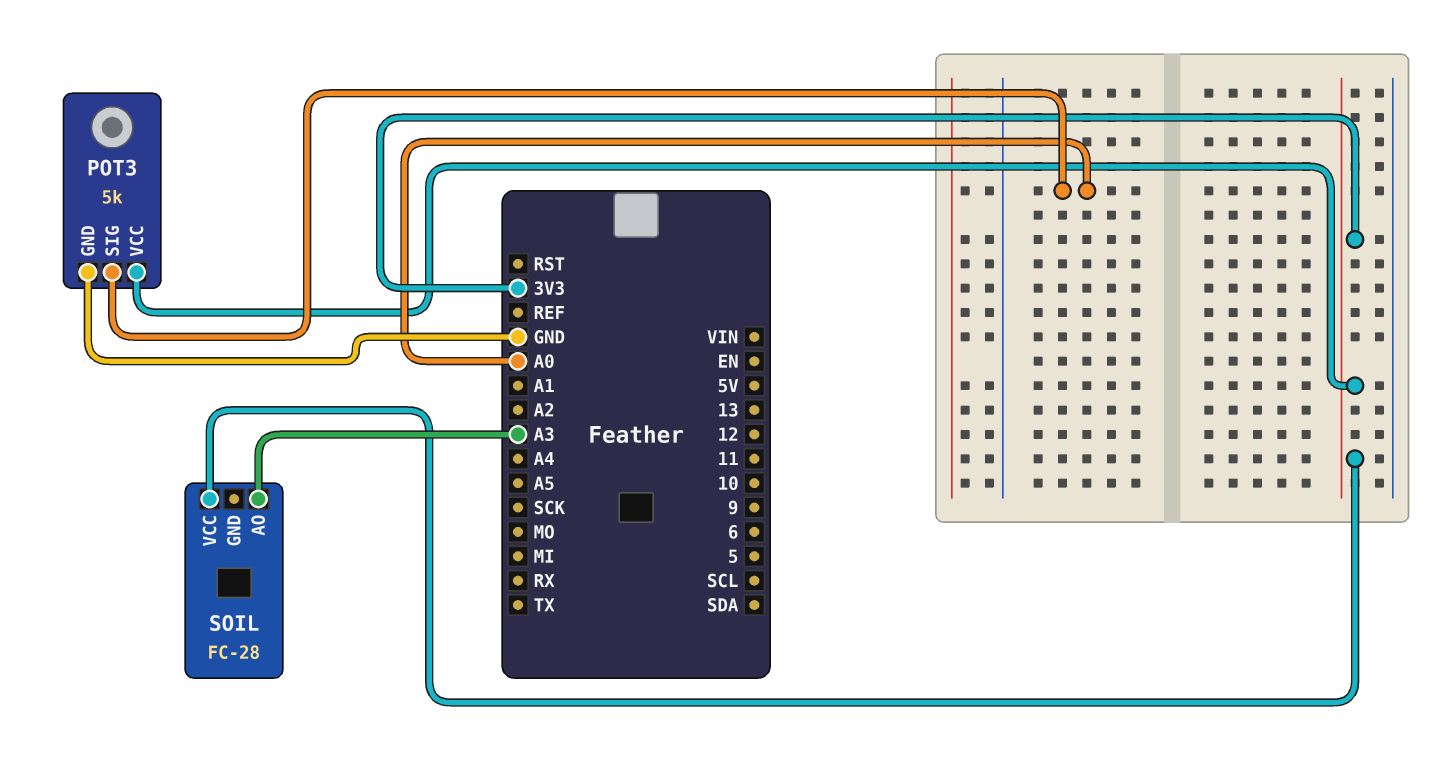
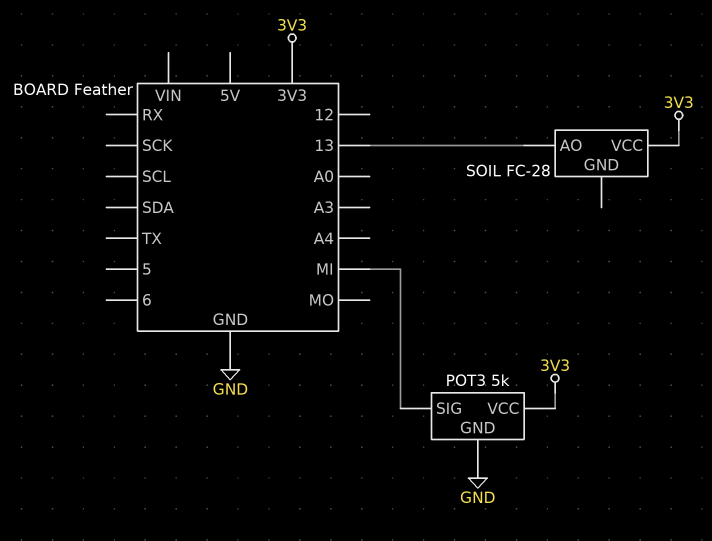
POT3 pin SIG: A0 -> MI
SOIL pin AO: A3 -> 13

